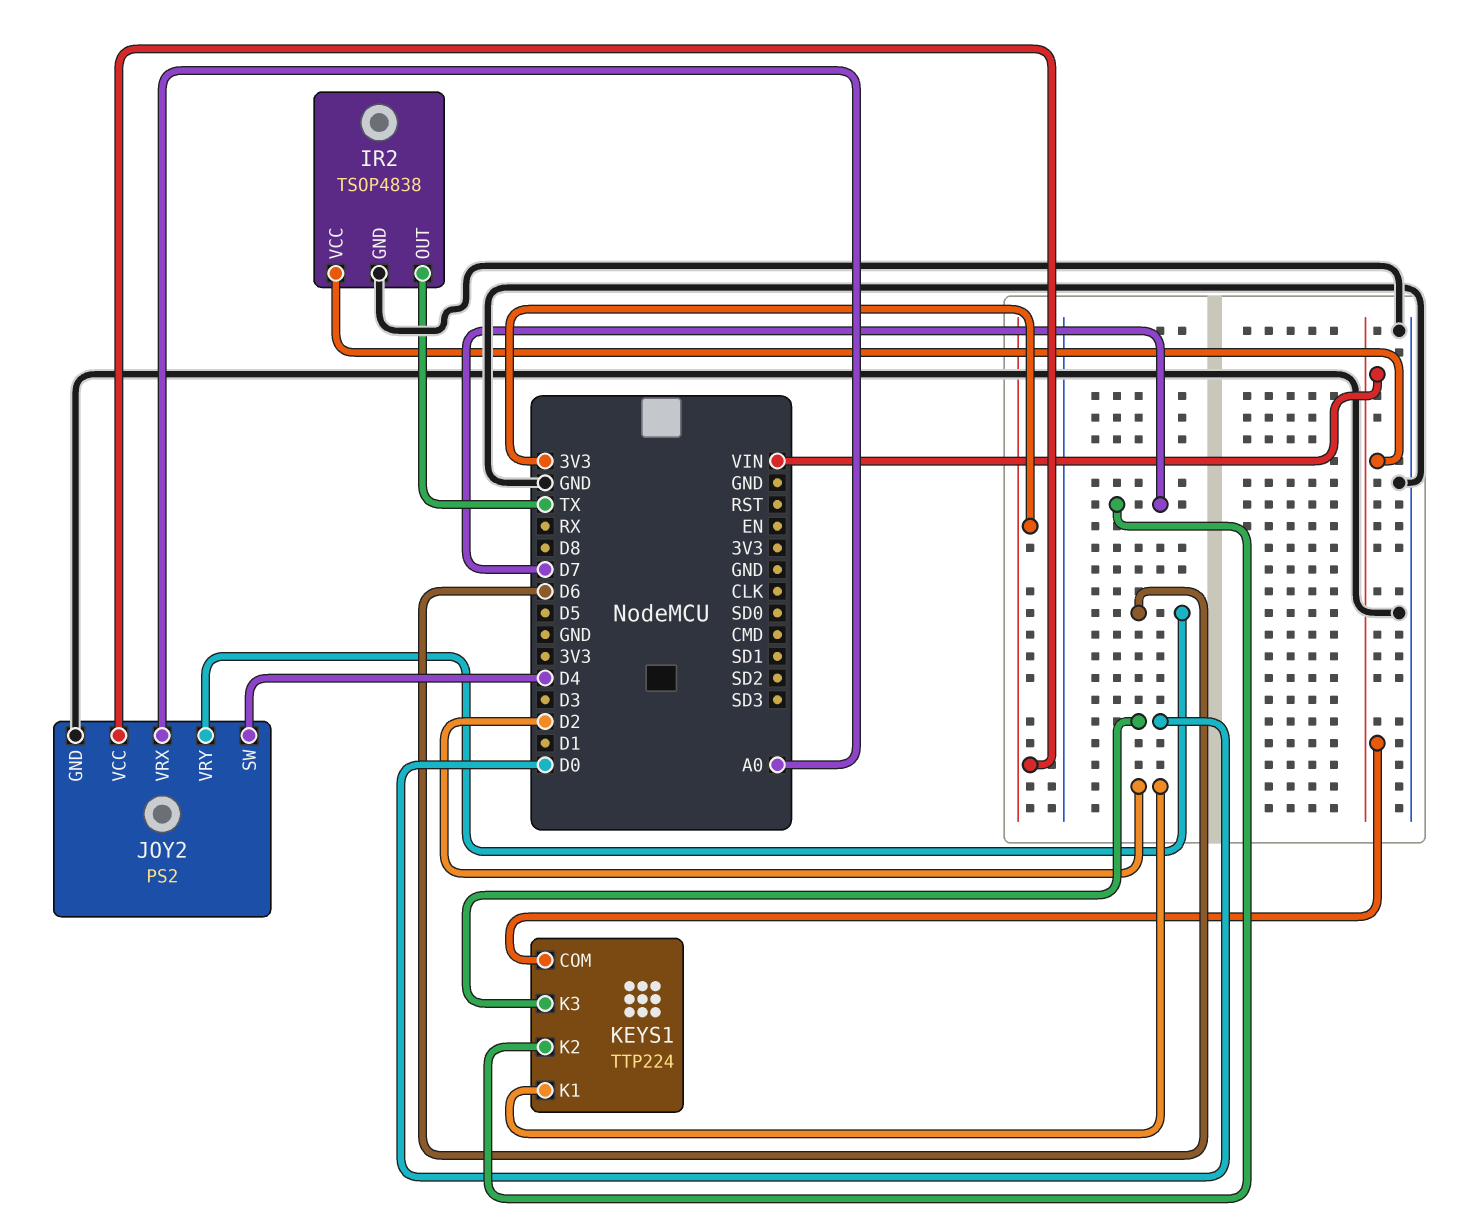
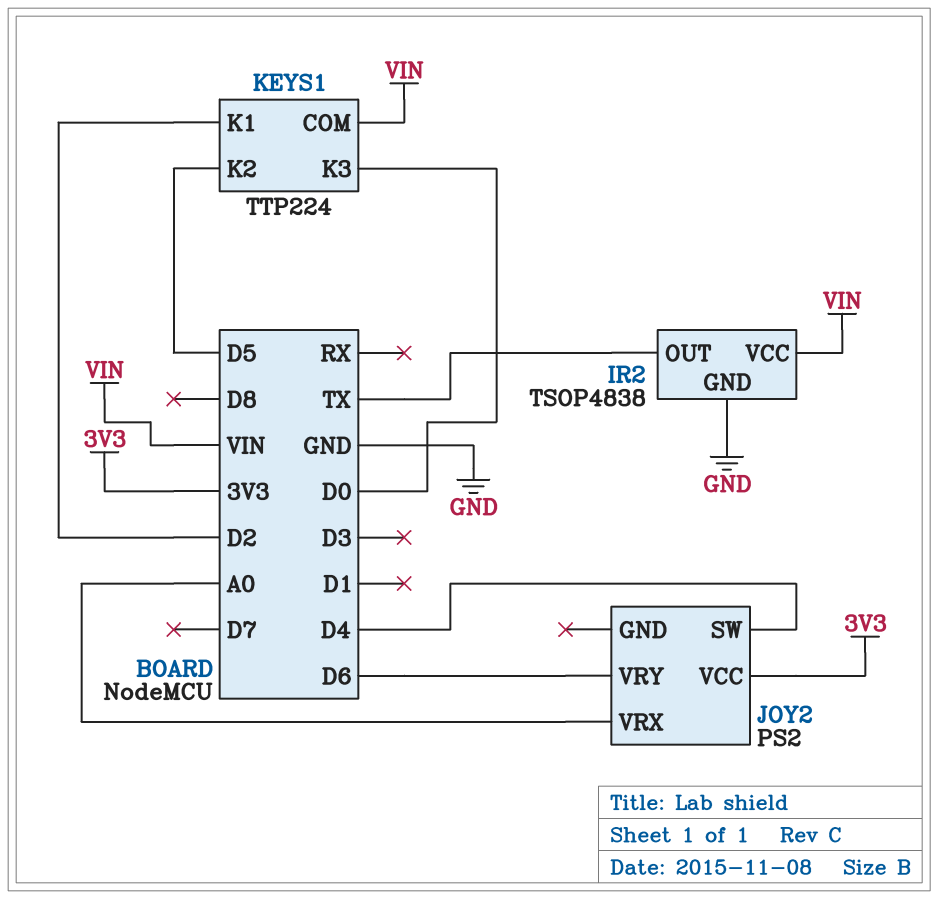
JOY2 pin GND: GND -> none
KEYS1 pin K2: D7 -> D5

